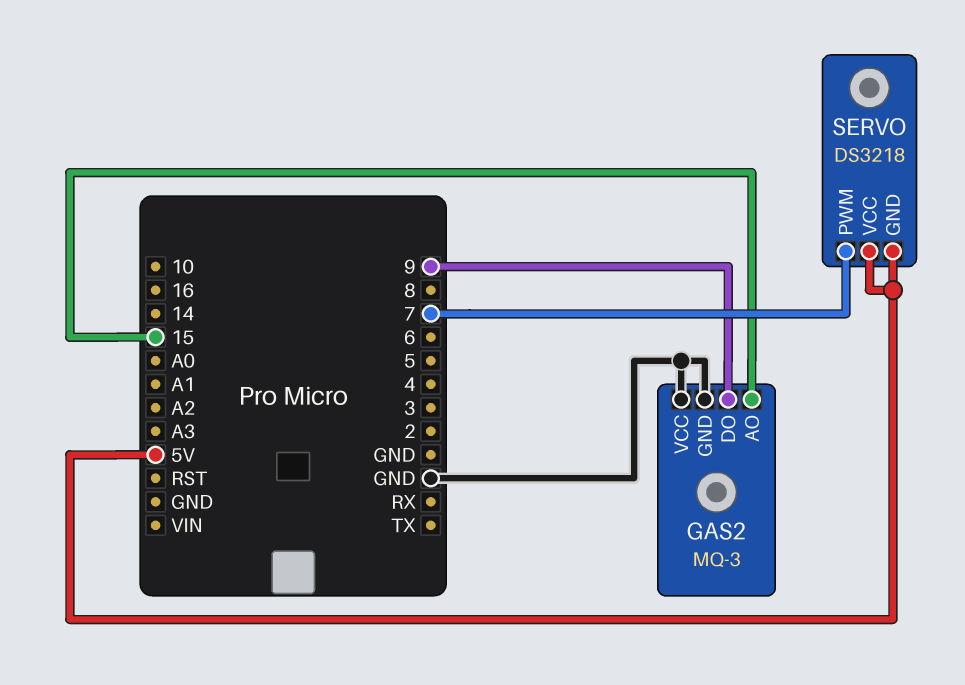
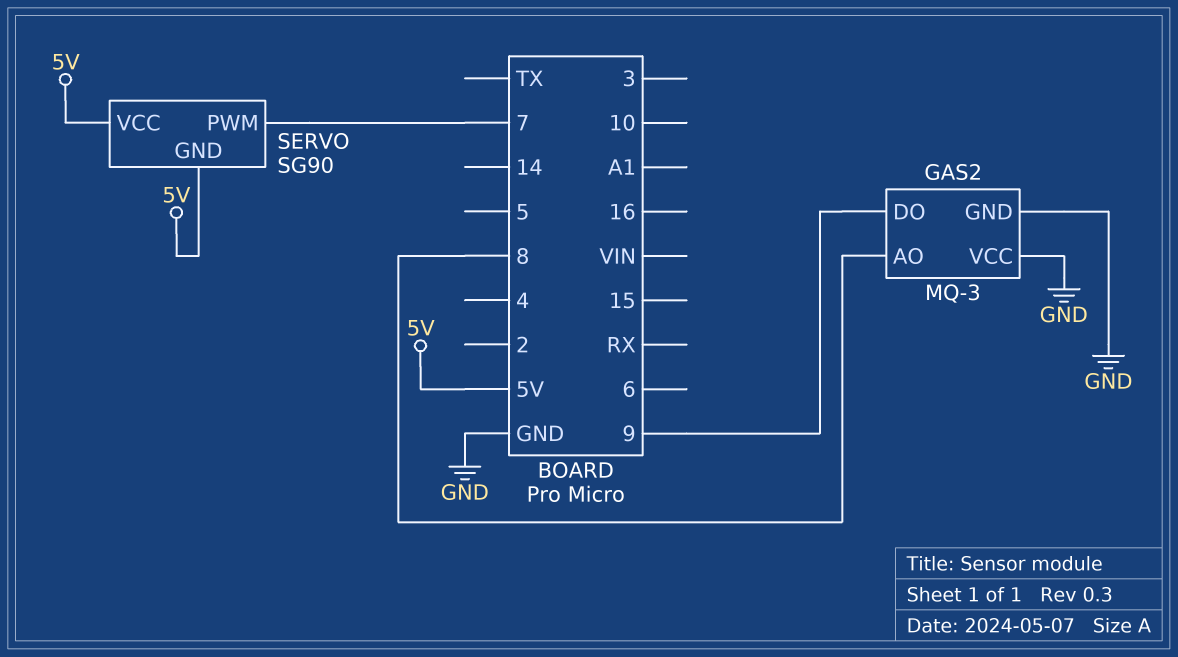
GAS2 pin AO: 15 -> 8
SERVO: DS3218 -> SG90

